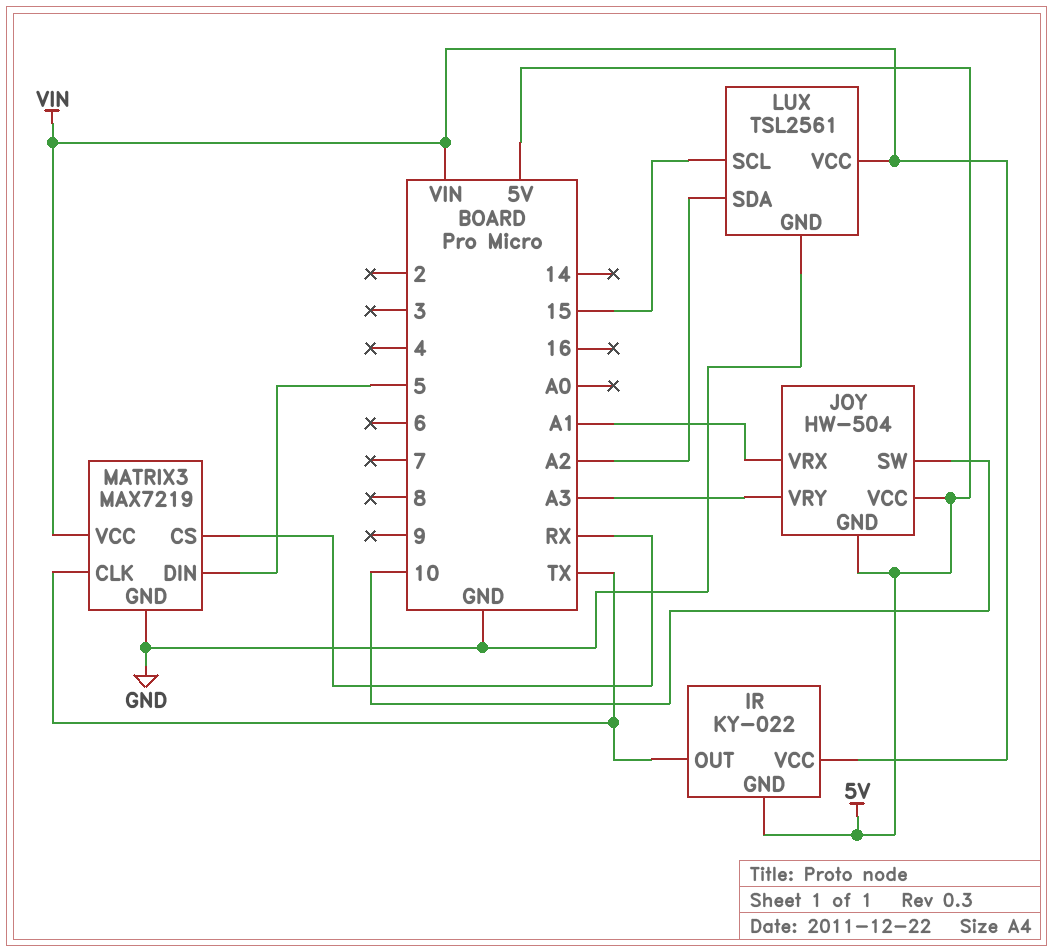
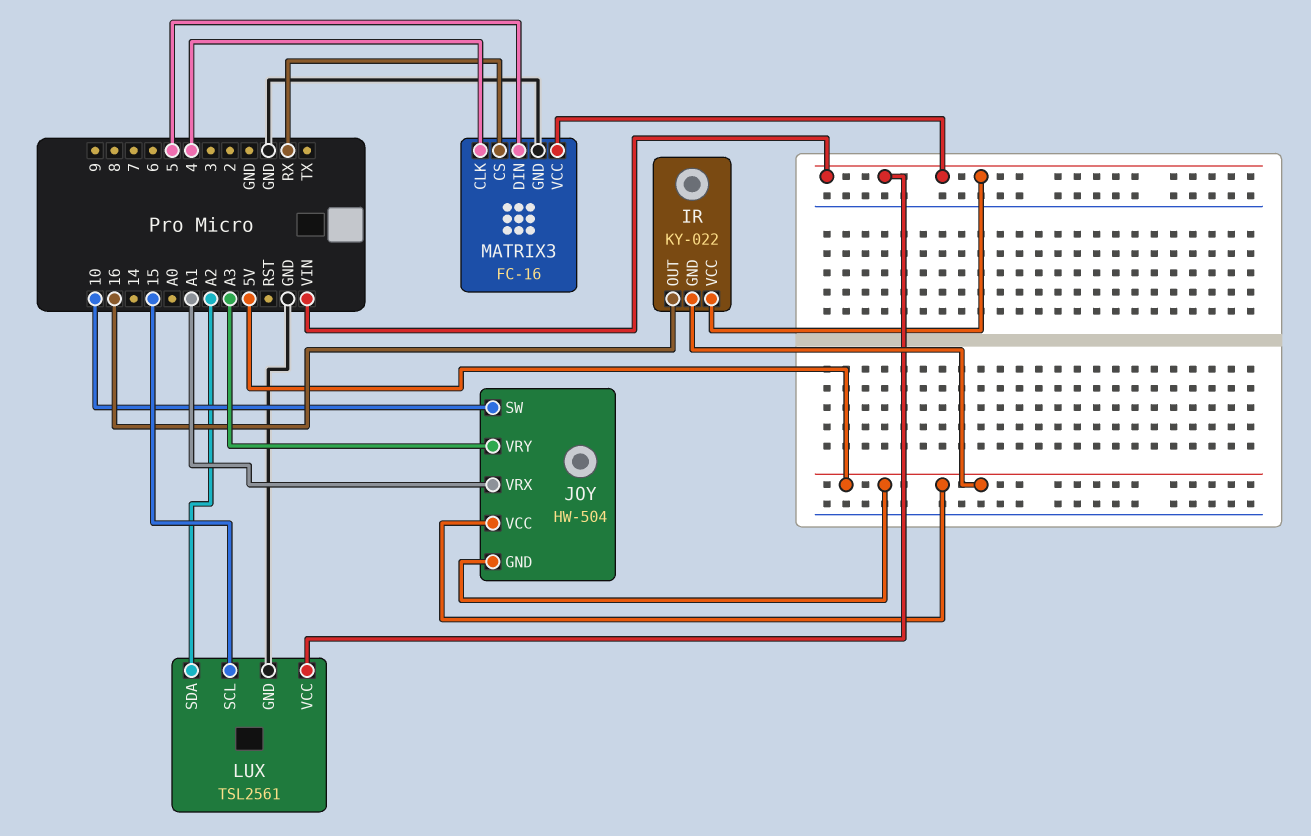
IR pin OUT: TX -> 16
MATRIX3: MAX7219 -> FC-16
MATRIX3 pin CLK: TX -> 4

